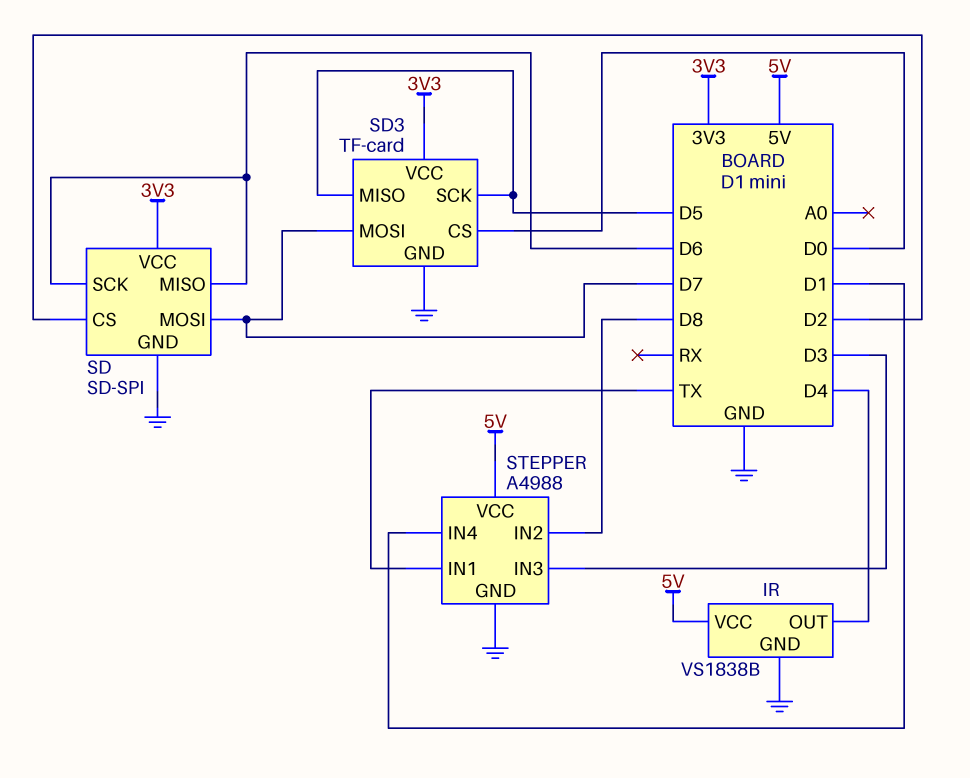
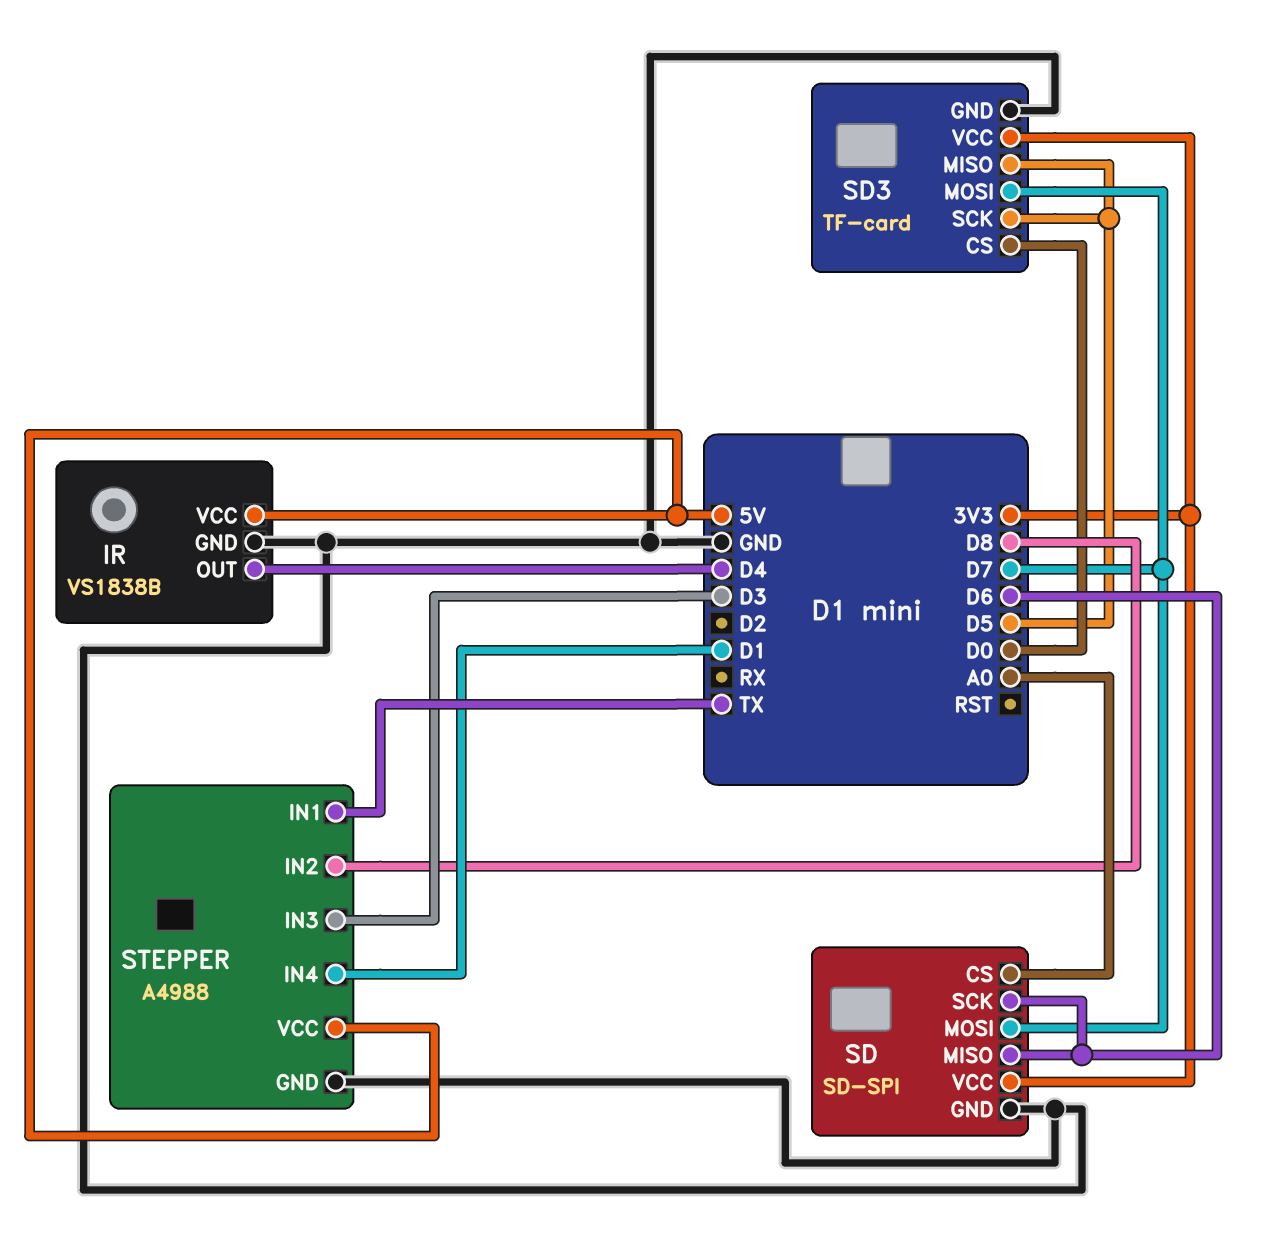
SD pin CS: D2 -> A0

